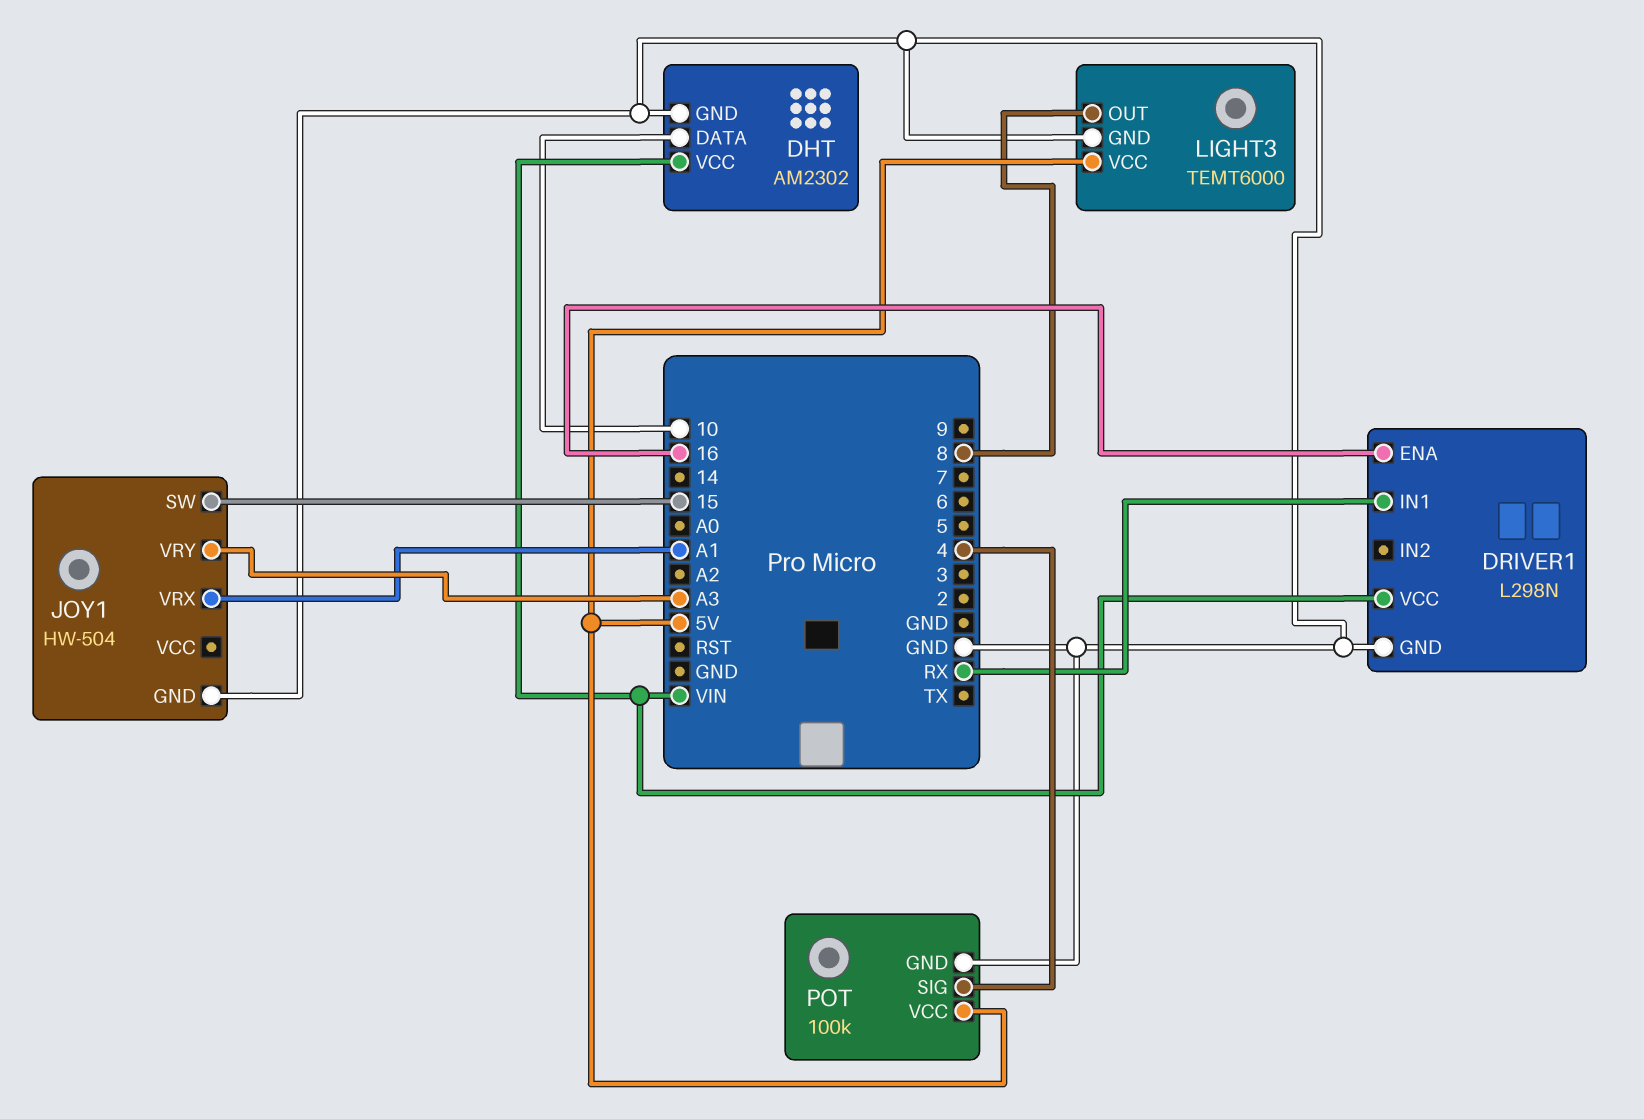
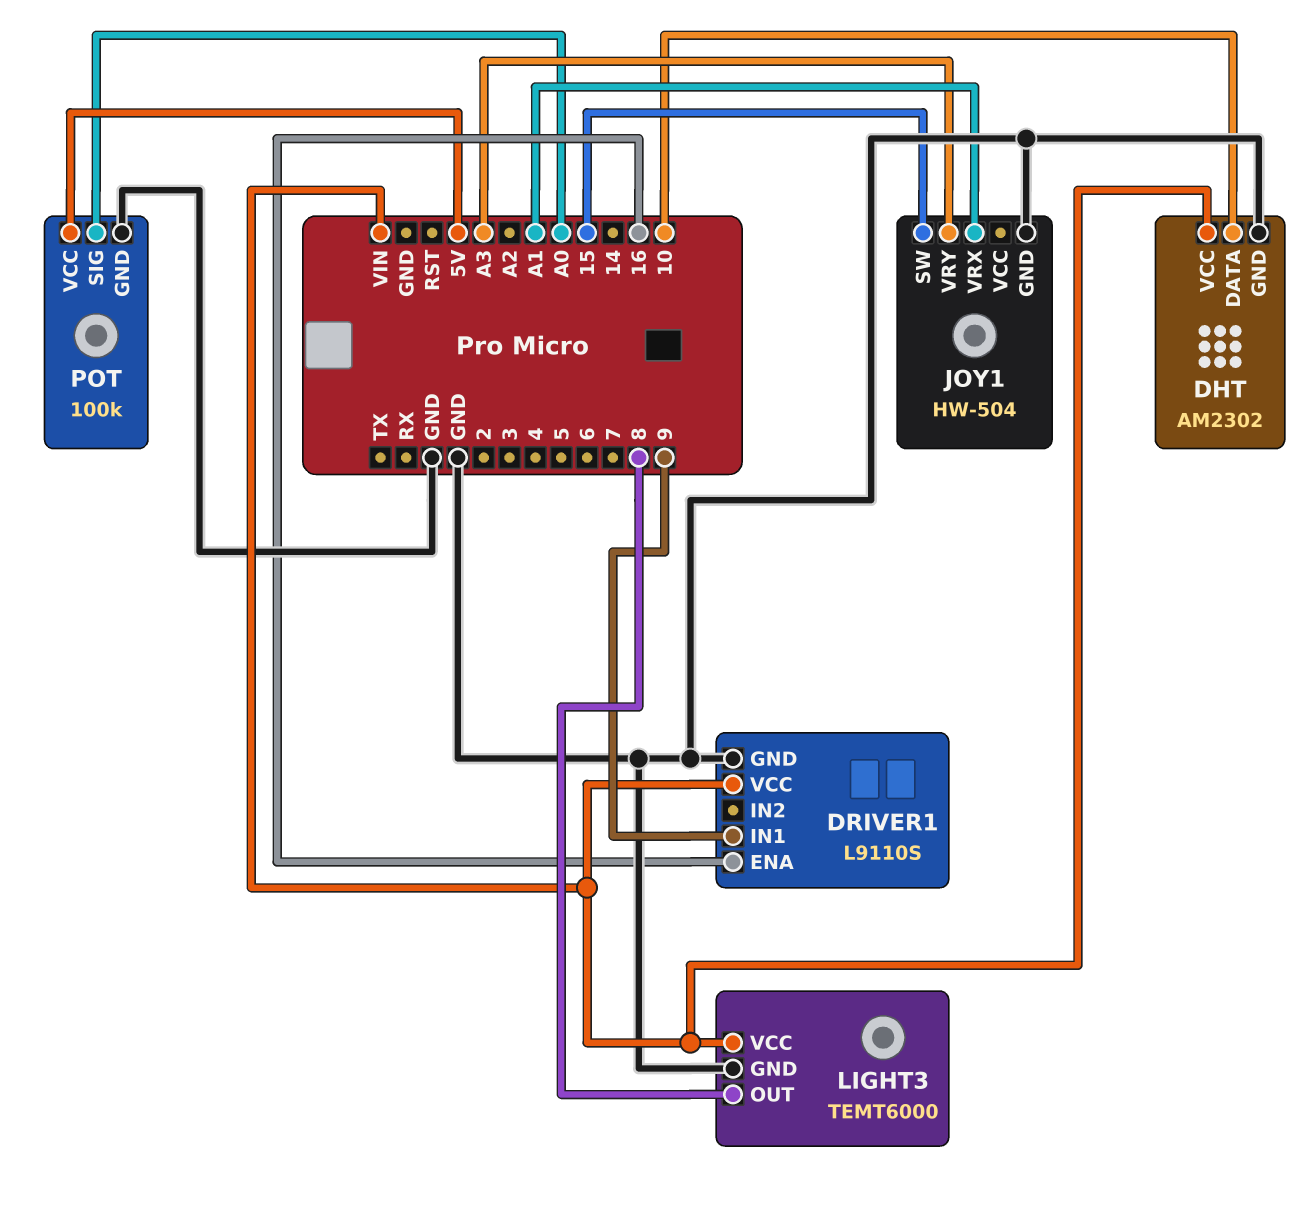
DRIVER1: L298N -> L9110S
DRIVER1 pin IN1: RX -> 9
LIGHT3 pin VCC: 5V -> VIN
POT pin SIG: 4 -> A0

